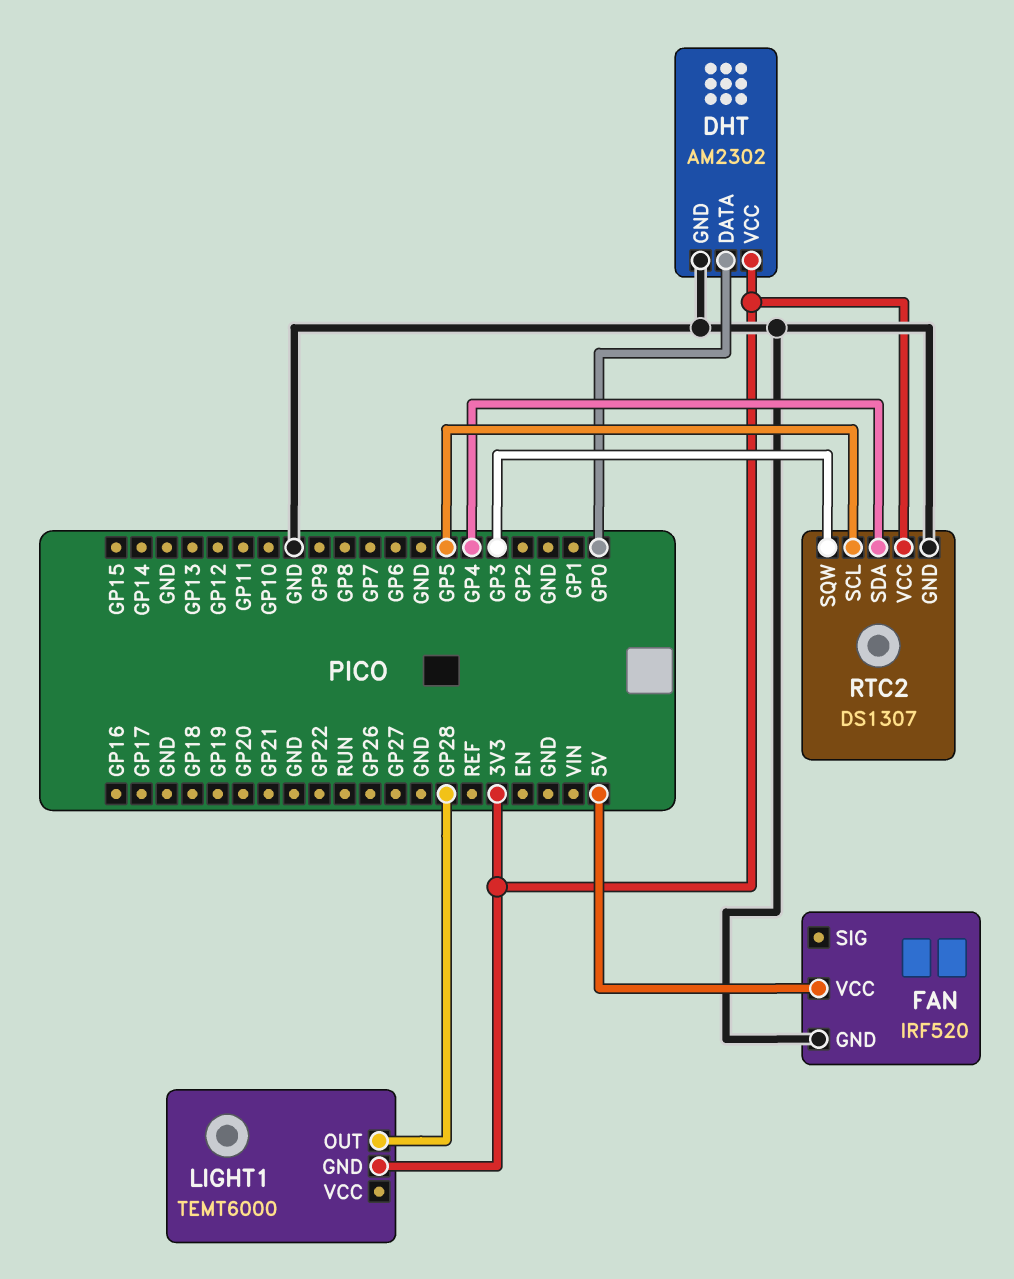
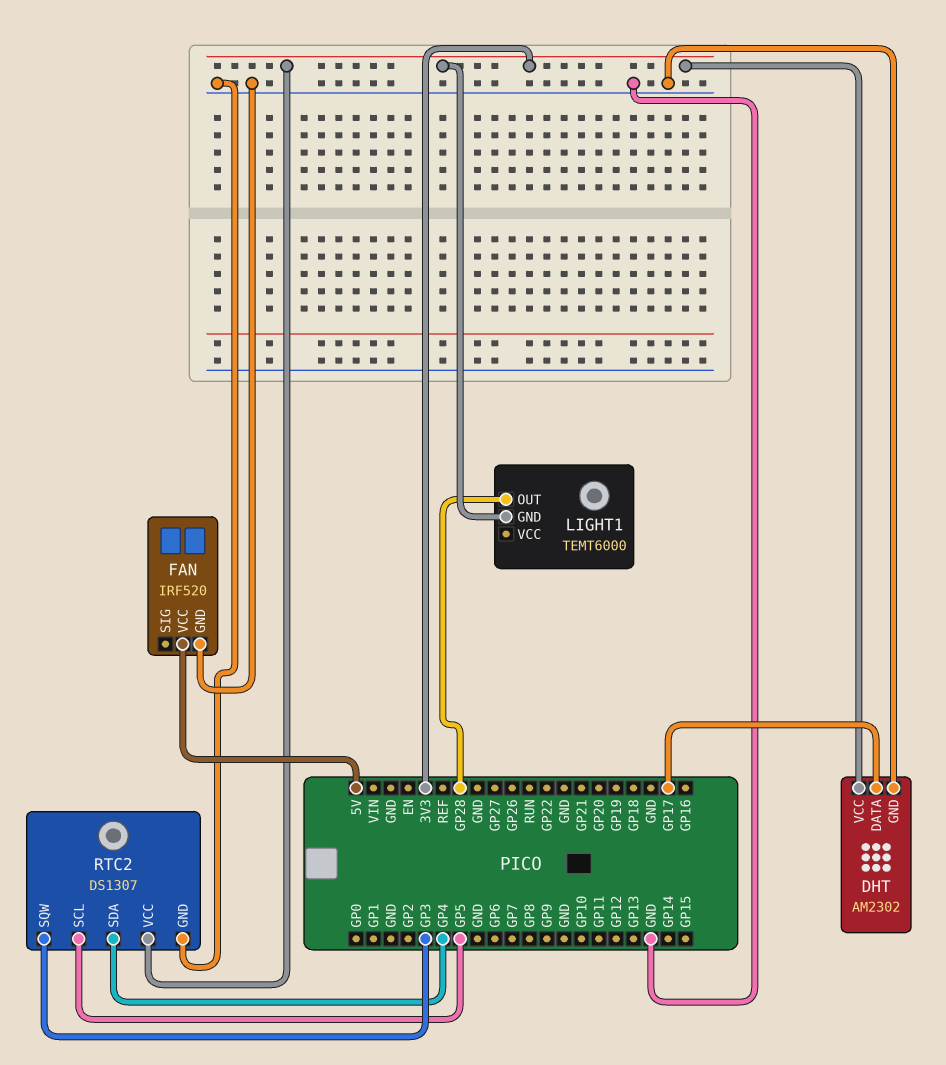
DHT pin DATA: GP0 -> GP17

